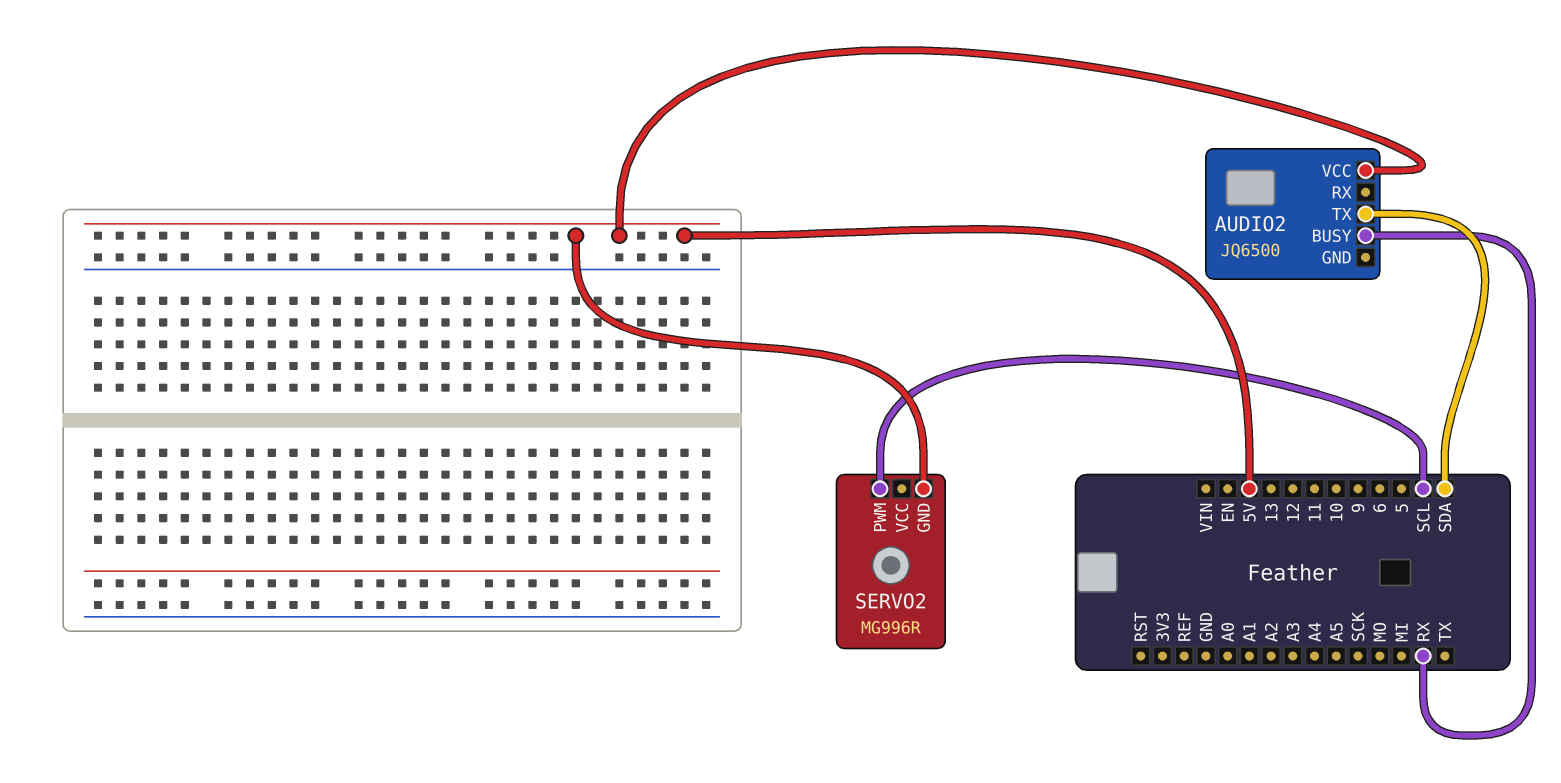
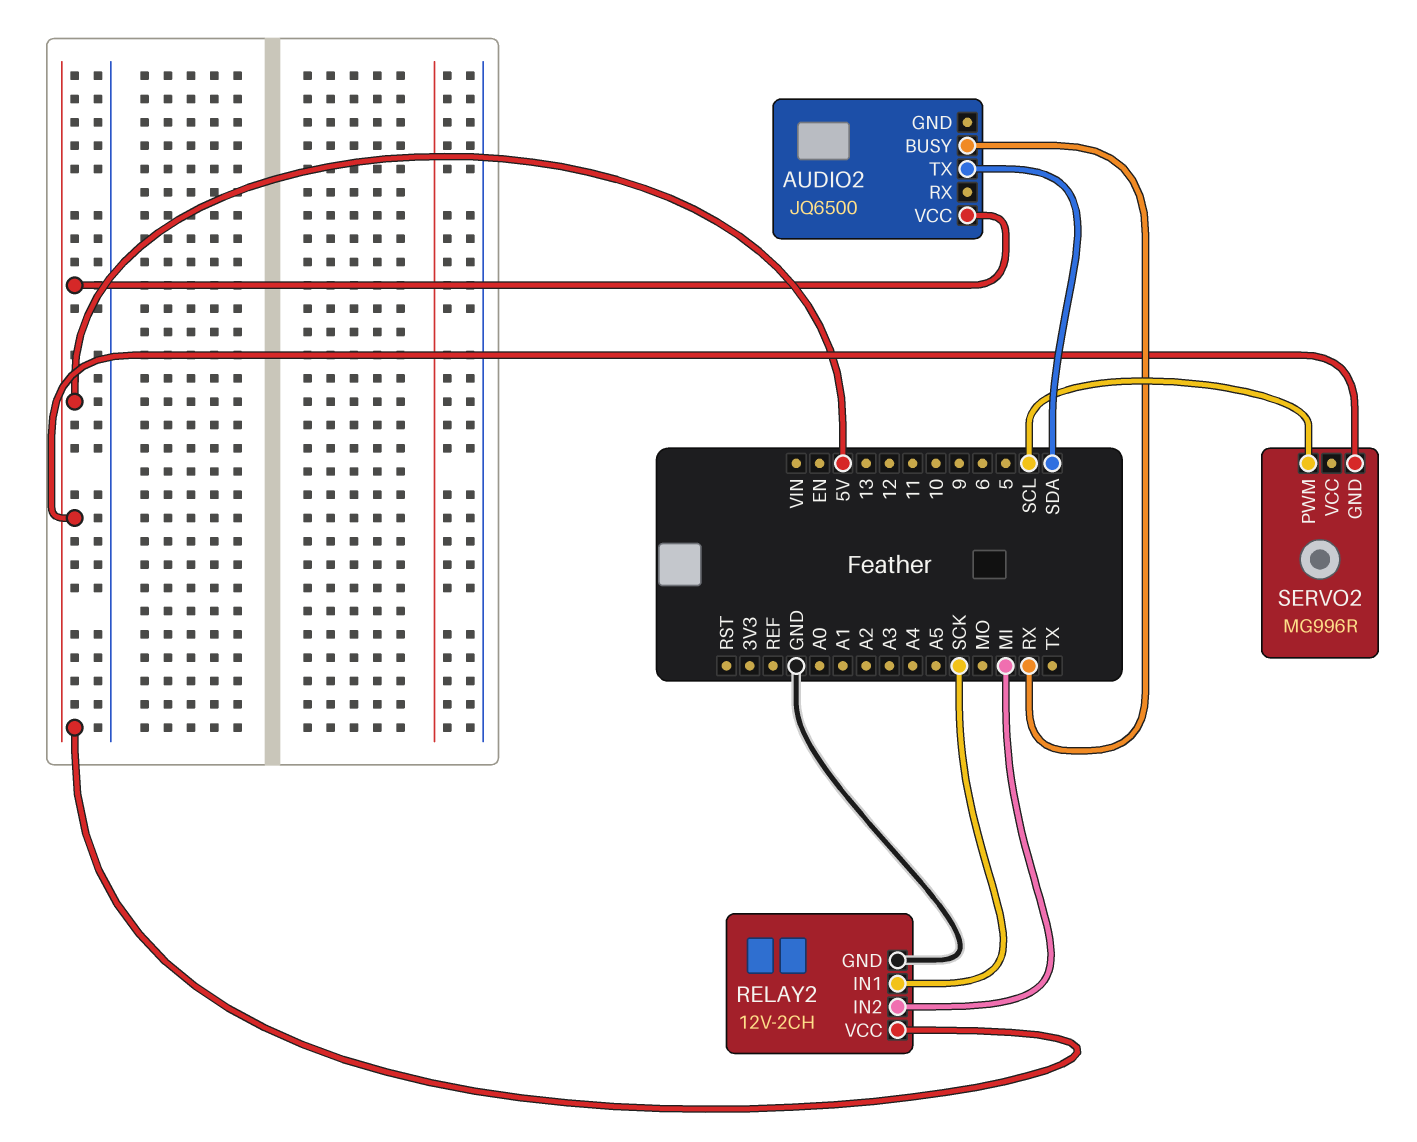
RELAY2: none -> 12V-2CH
RELAY2 pin GND: none -> GND
RELAY2 pin IN1: none -> SCK
RELAY2 pin IN2: none -> MI
RELAY2 pin VCC: none -> 5V

